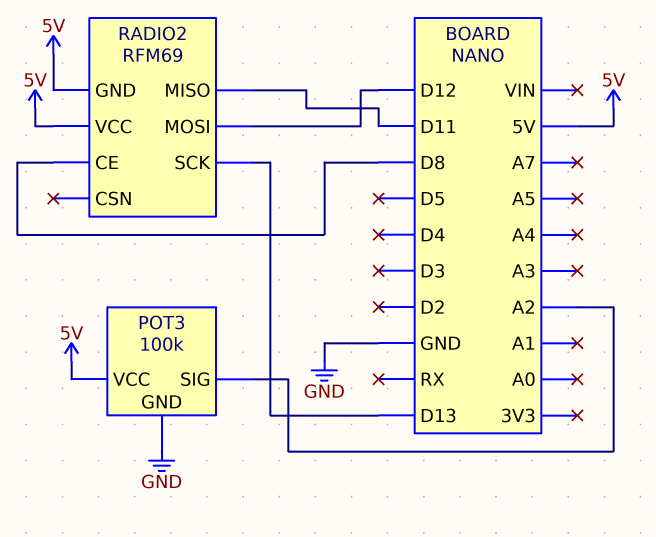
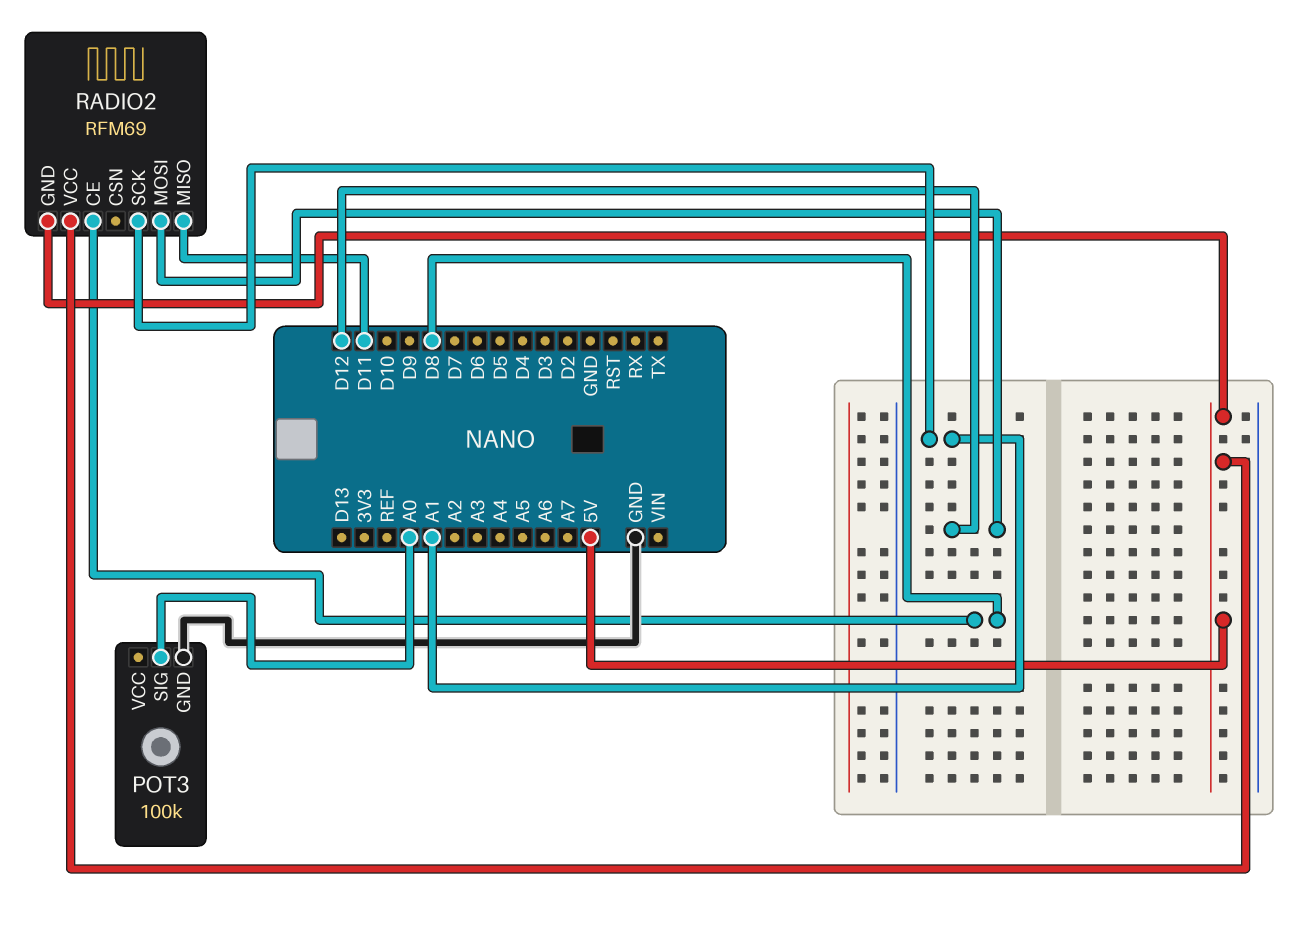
POT3 pin SIG: A2 -> A0
POT3 pin VCC: 5V -> none
RADIO2 pin SCK: D13 -> A1

